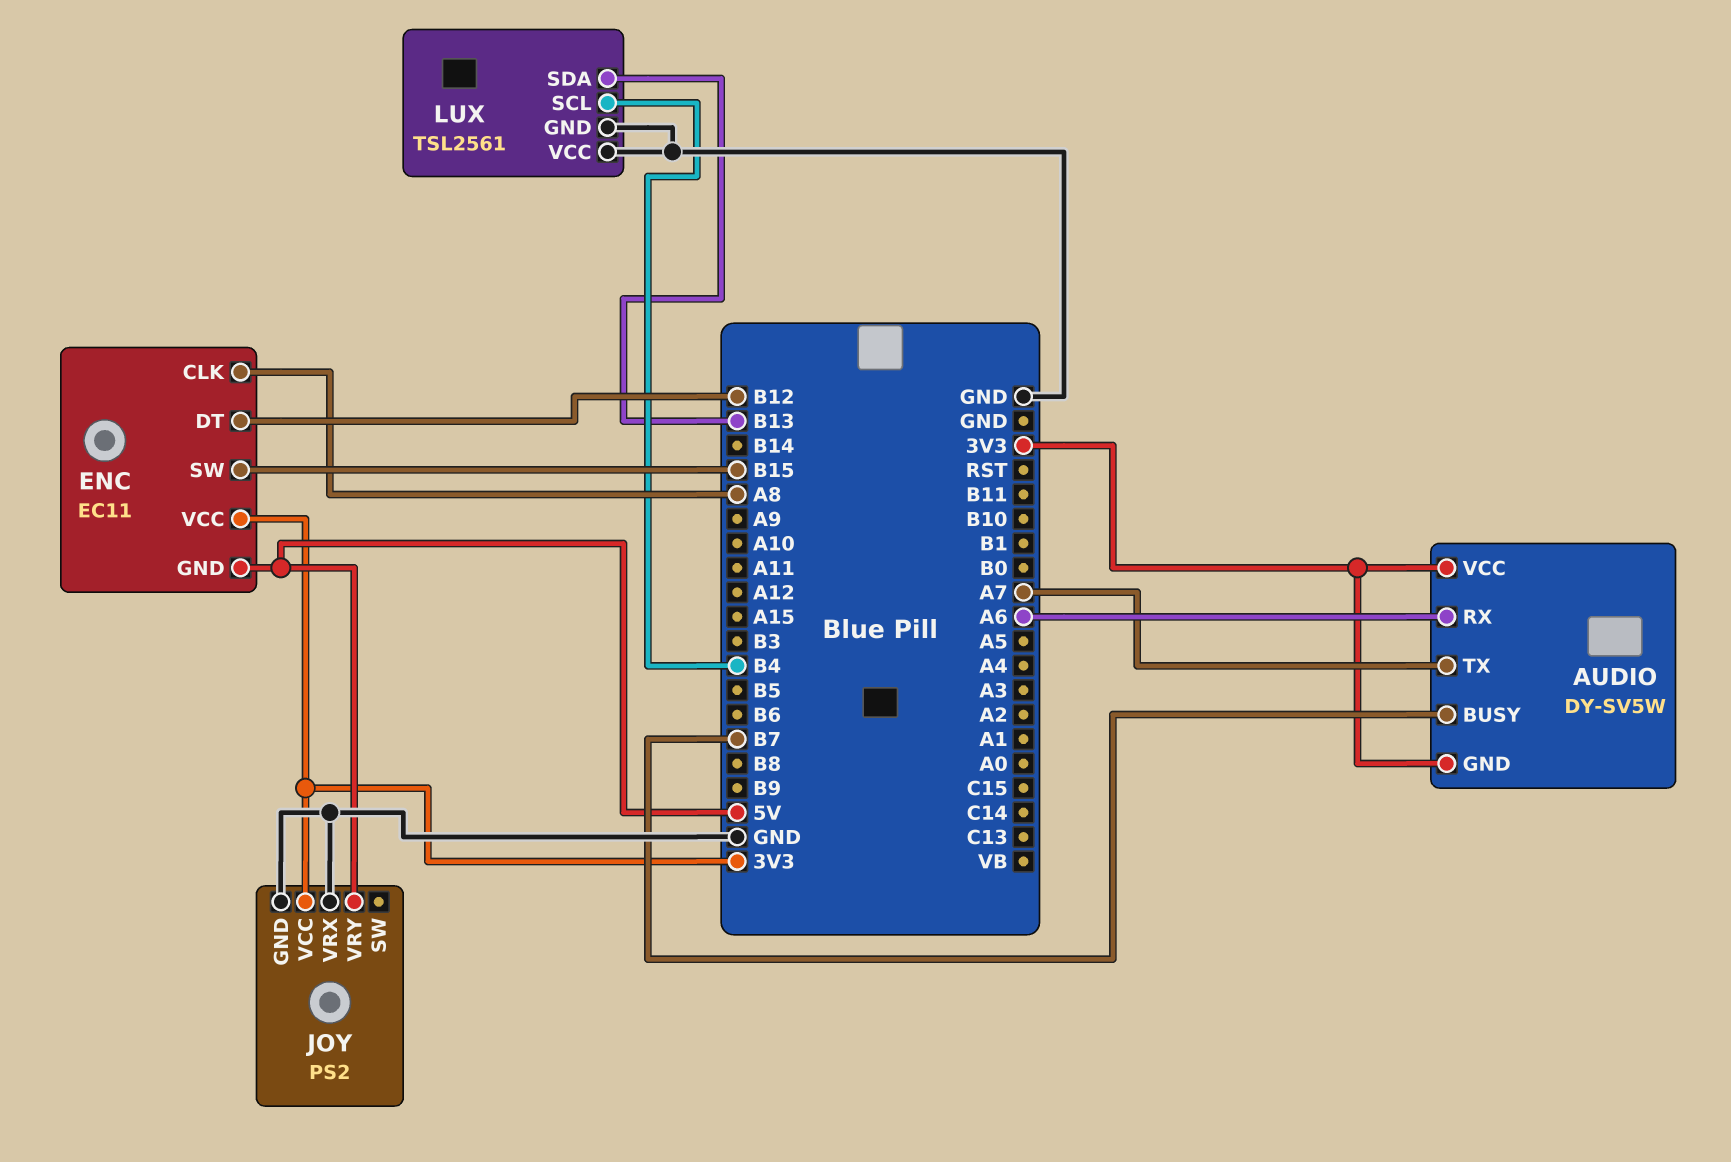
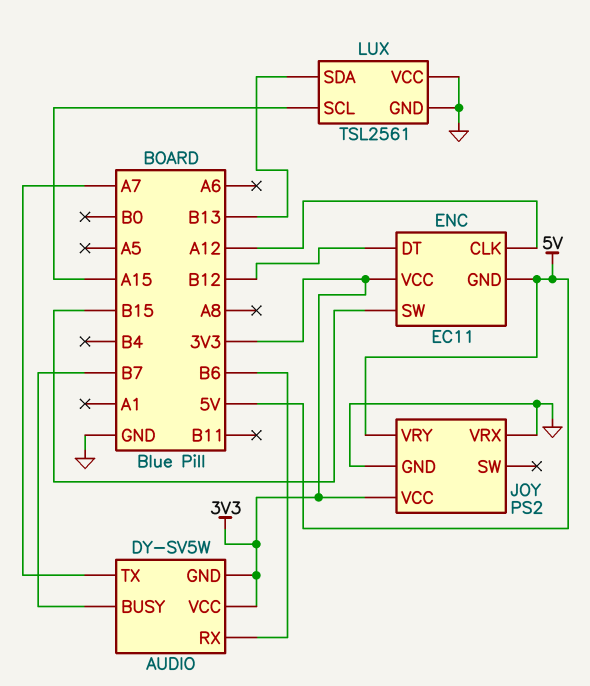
AUDIO pin RX: A6 -> B6
ENC pin CLK: A8 -> A12
LUX pin SCL: B4 -> A15

